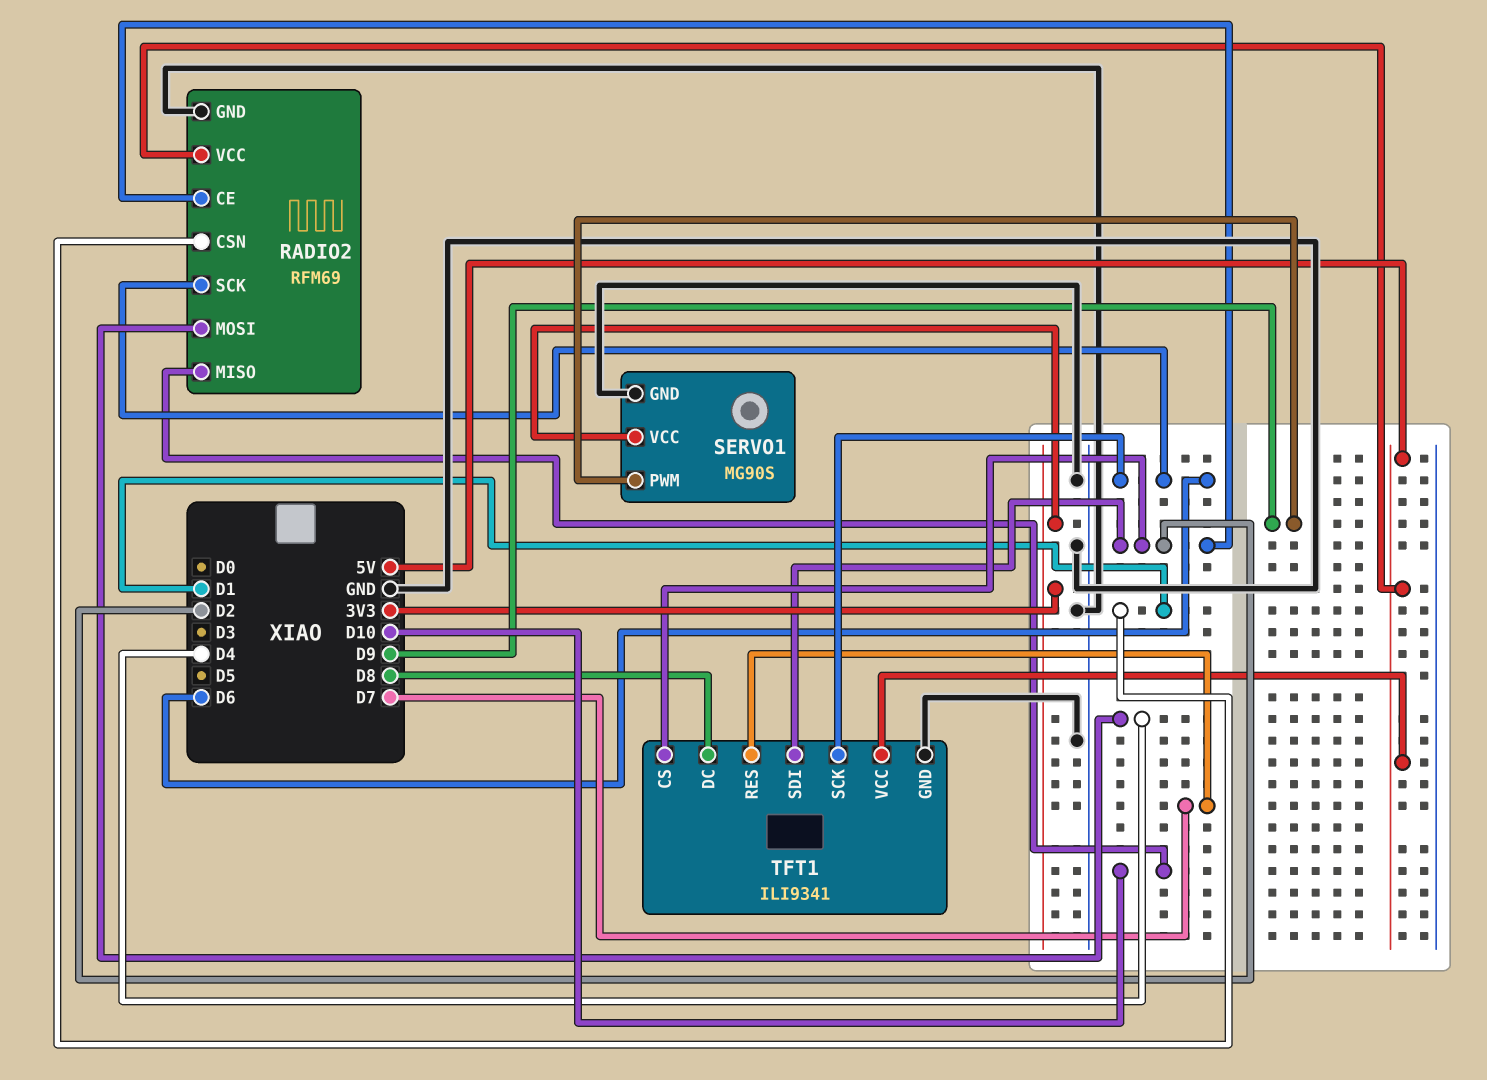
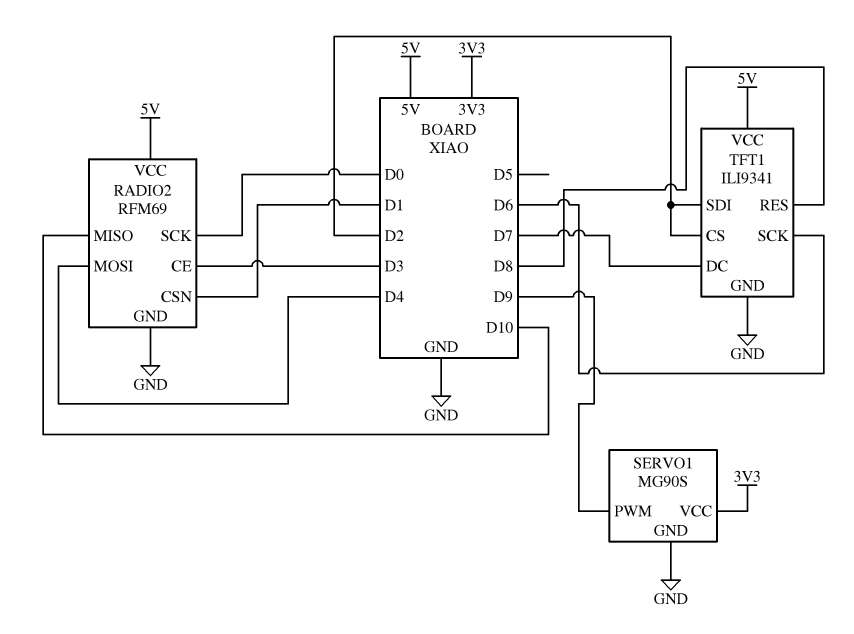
RADIO2 pin CE: D2 -> D3
RADIO2 pin SCK: D6 -> D0
TFT1 pin DC: D8 -> D7
TFT1 pin RES: D7 -> D8

